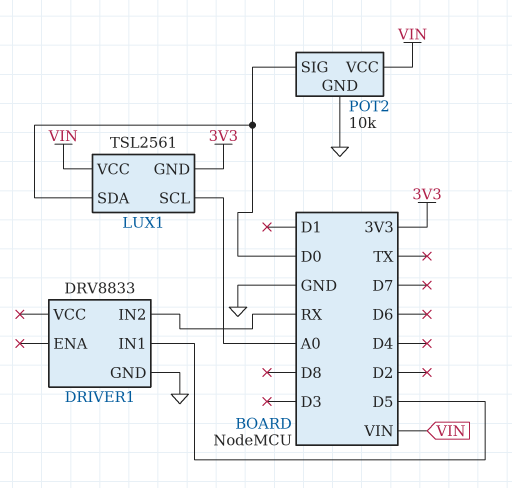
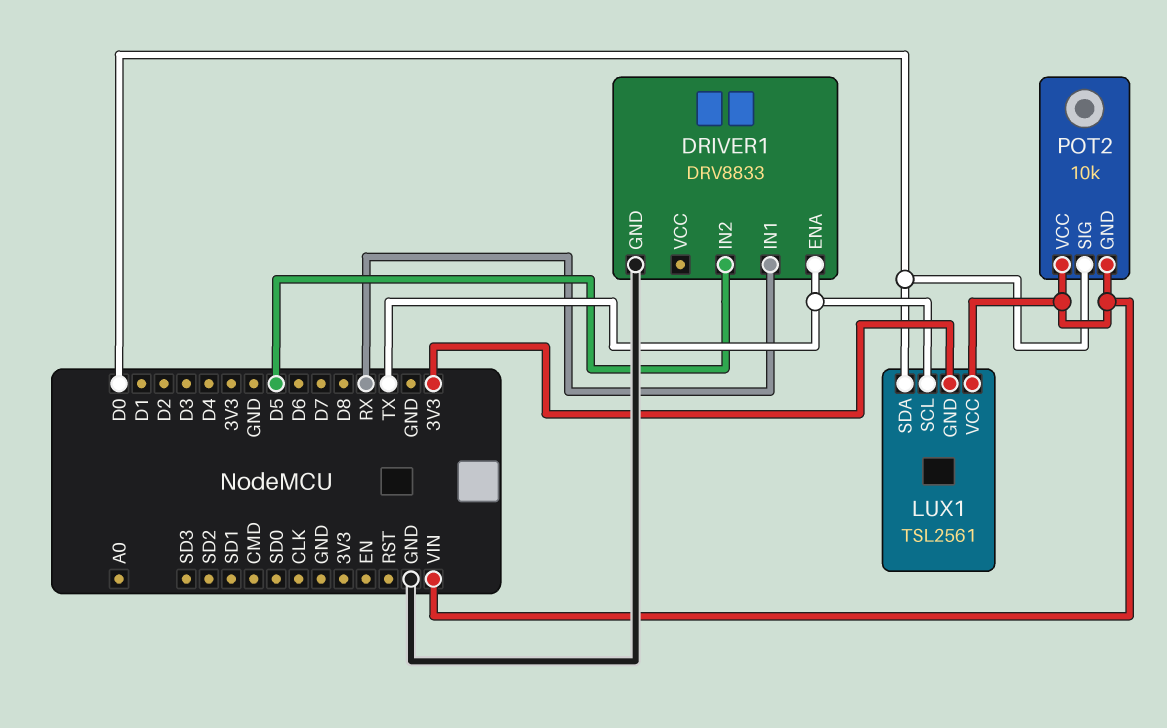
DRIVER1 pin ENA: none -> TX
DRIVER1 pin IN1: D5 -> RX
DRIVER1 pin IN2: RX -> D5
LUX1 pin SCL: A0 -> TX
POT2 pin GND: GND -> VIN

